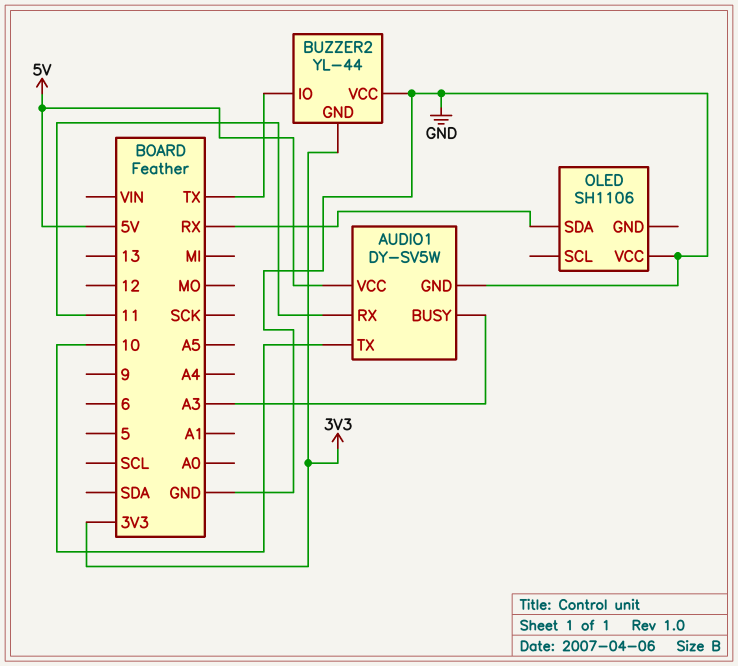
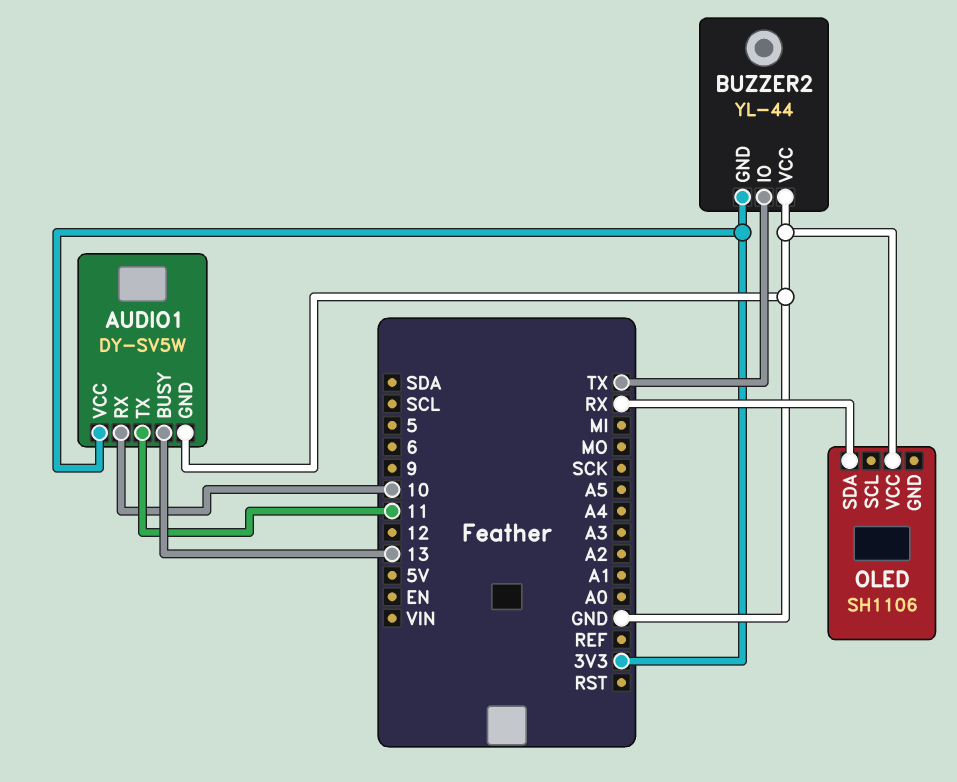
AUDIO1 pin BUSY: A3 -> 13
AUDIO1 pin RX: 11 -> 10
AUDIO1 pin TX: 10 -> 11
AUDIO1 pin VCC: 5V -> 3V3

